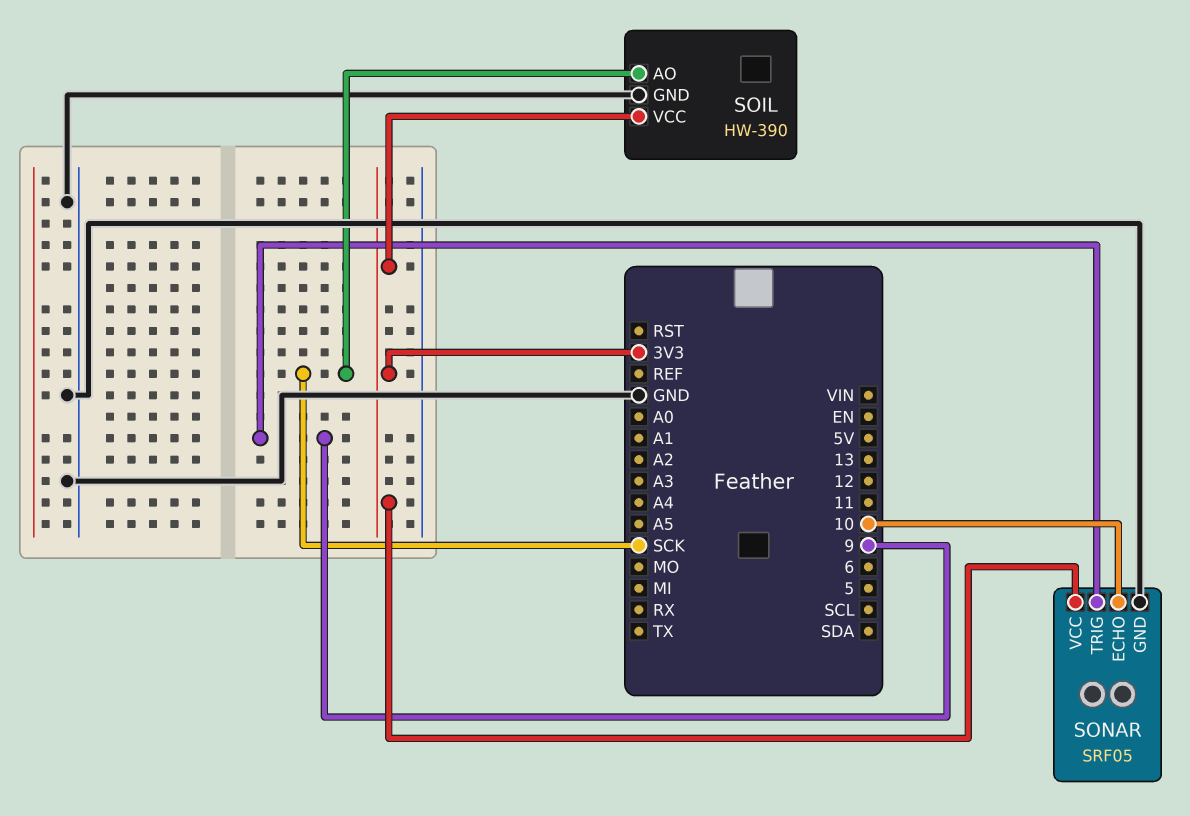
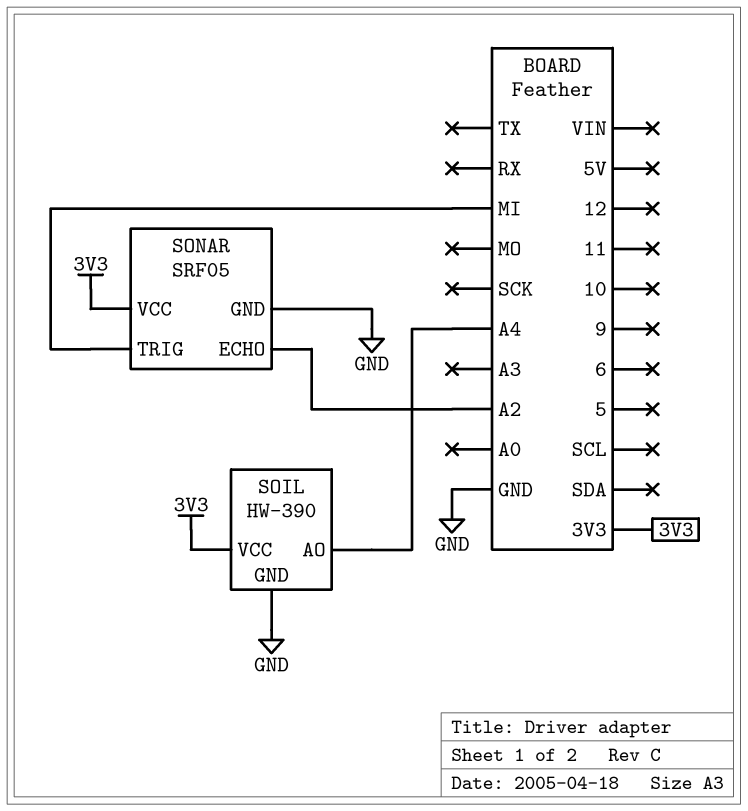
SOIL pin AO: SCK -> A4
SONAR pin ECHO: 10 -> A2
SONAR pin TRIG: 9 -> MI

